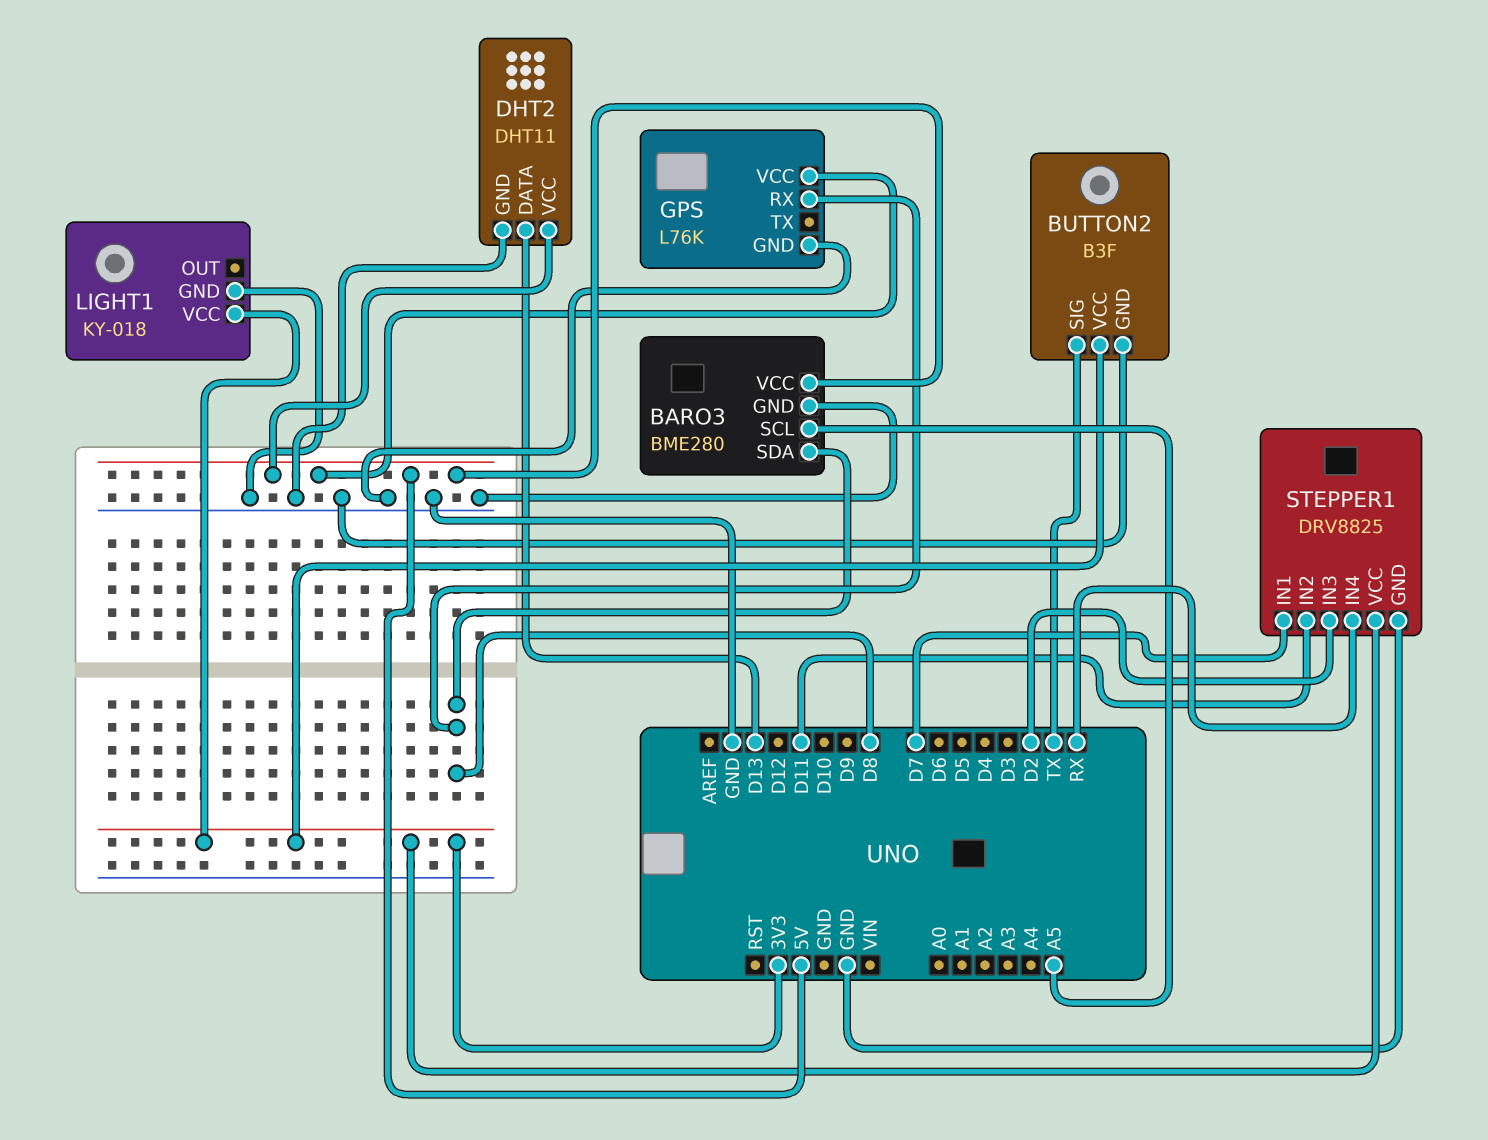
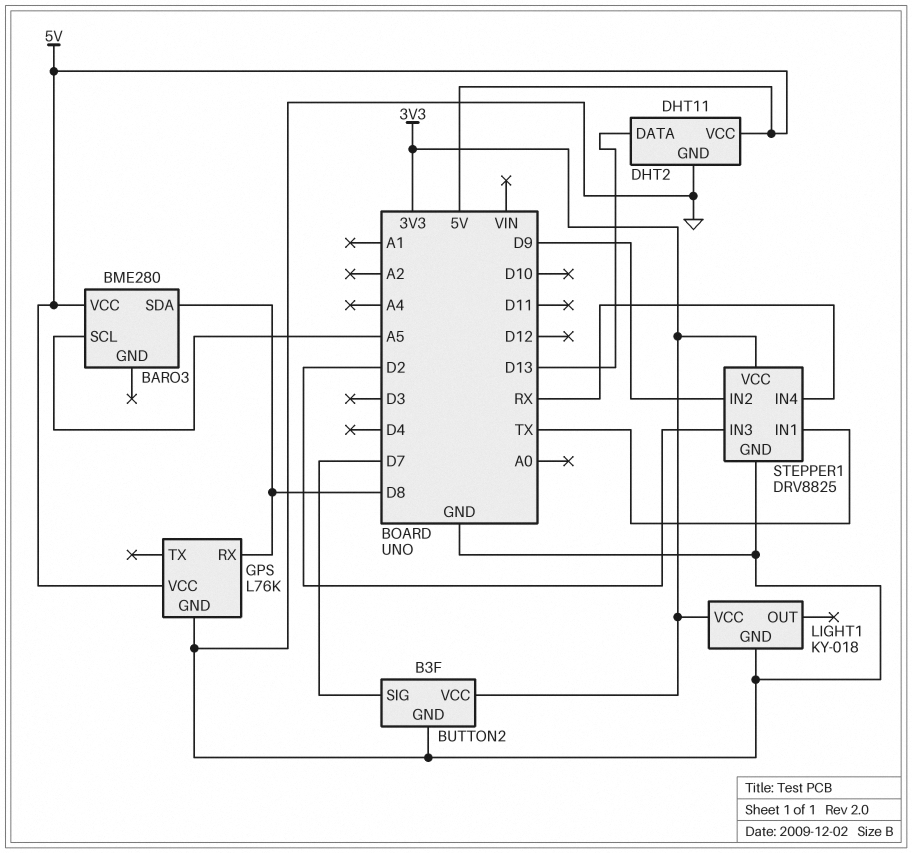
BARO3 pin GND: GND -> none
BUTTON2 pin SIG: TX -> D7
STEPPER1 pin IN1: D7 -> TX
STEPPER1 pin IN2: D11 -> D9

